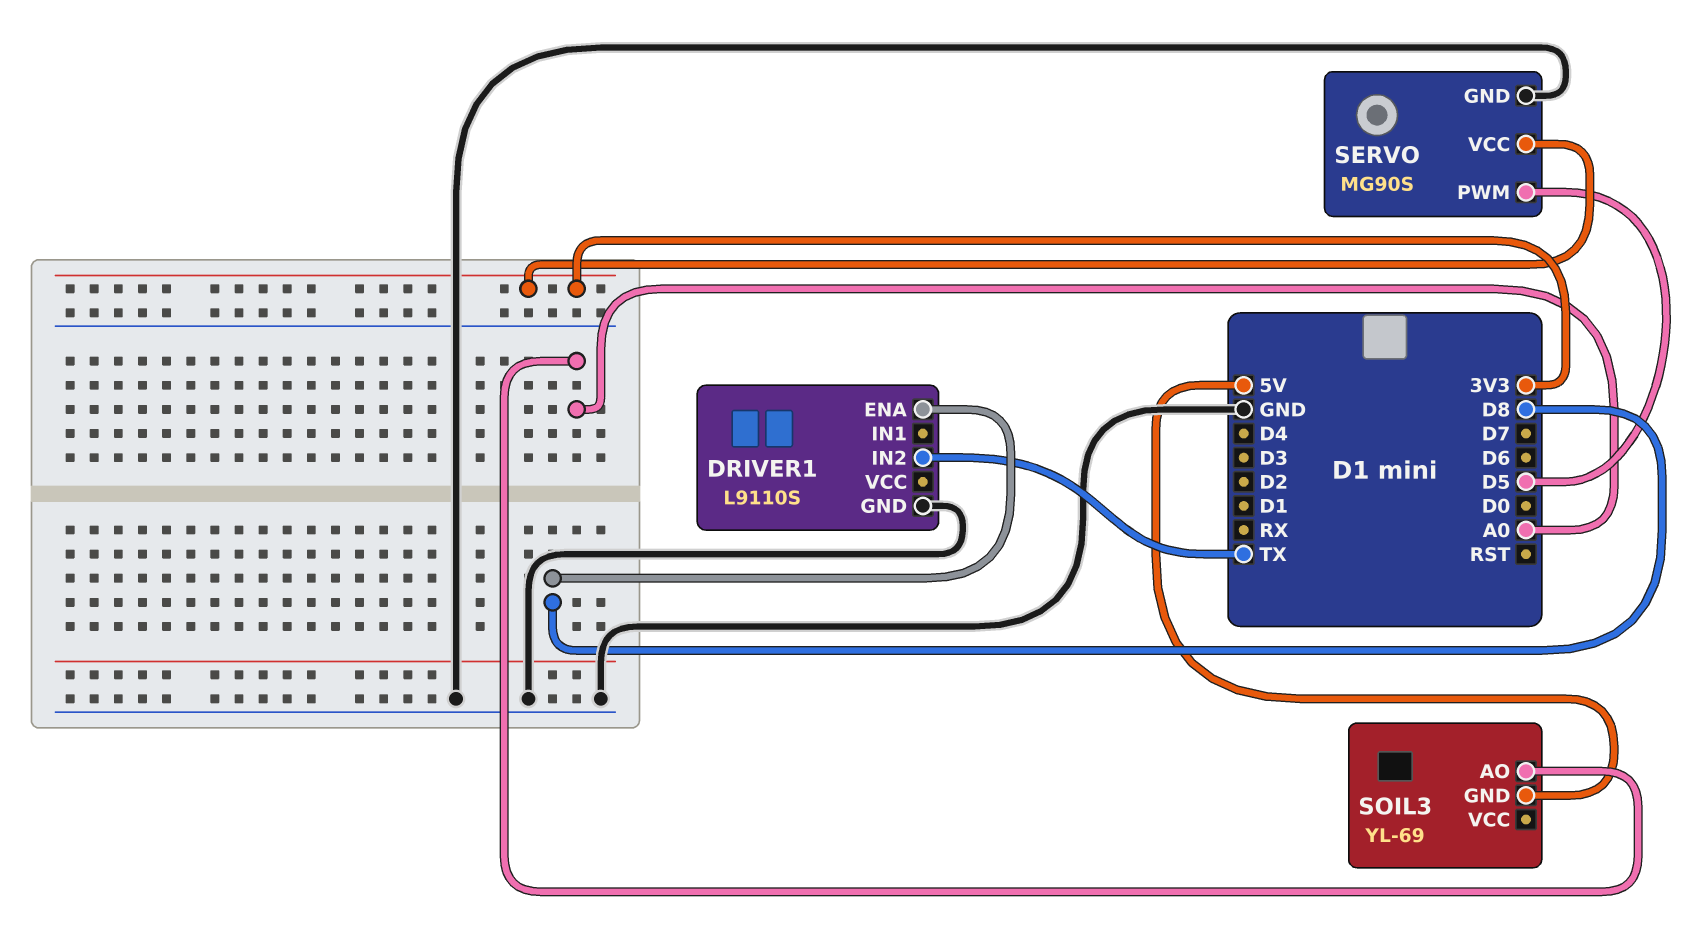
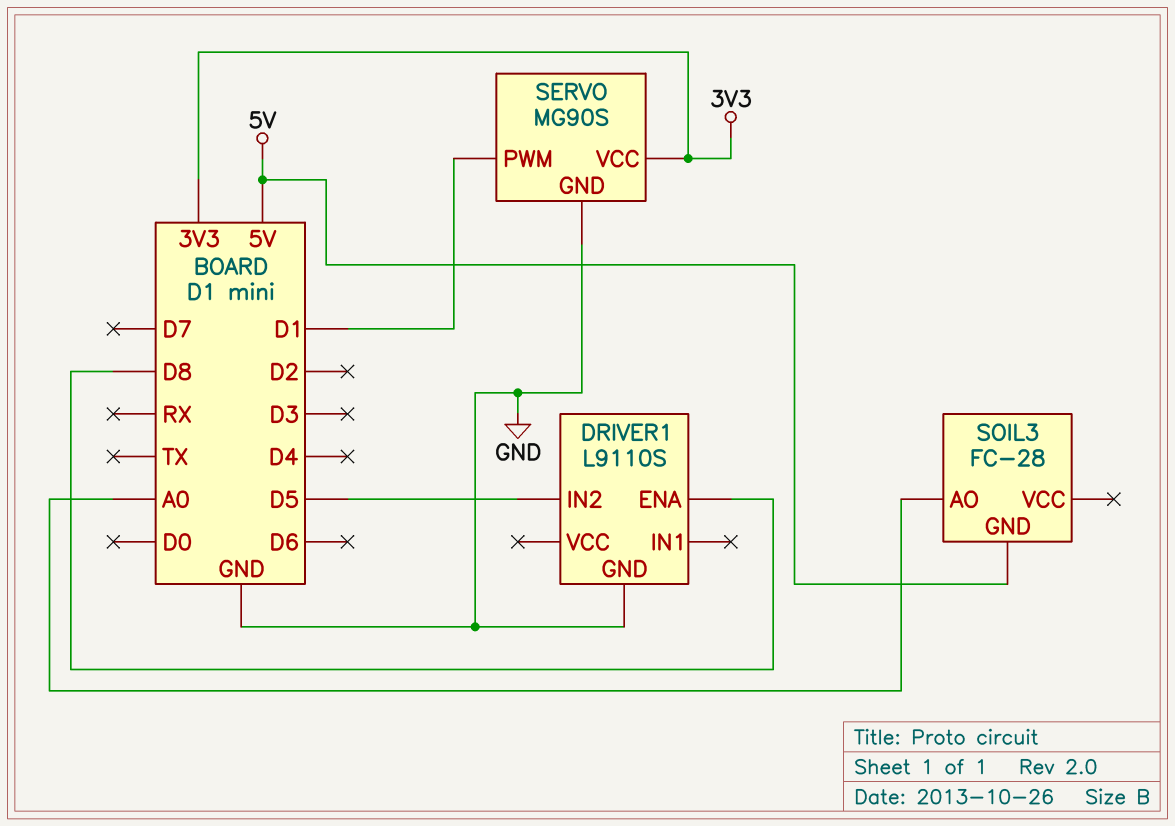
DRIVER1 pin IN2: TX -> D5
SERVO pin PWM: D5 -> D1
SOIL3: YL-69 -> FC-28

